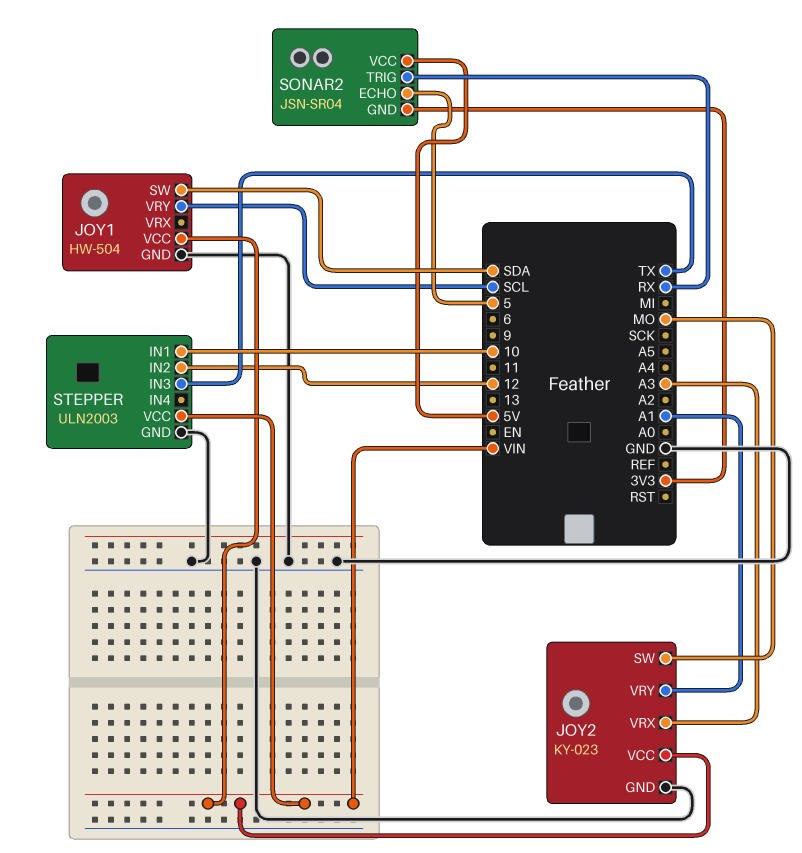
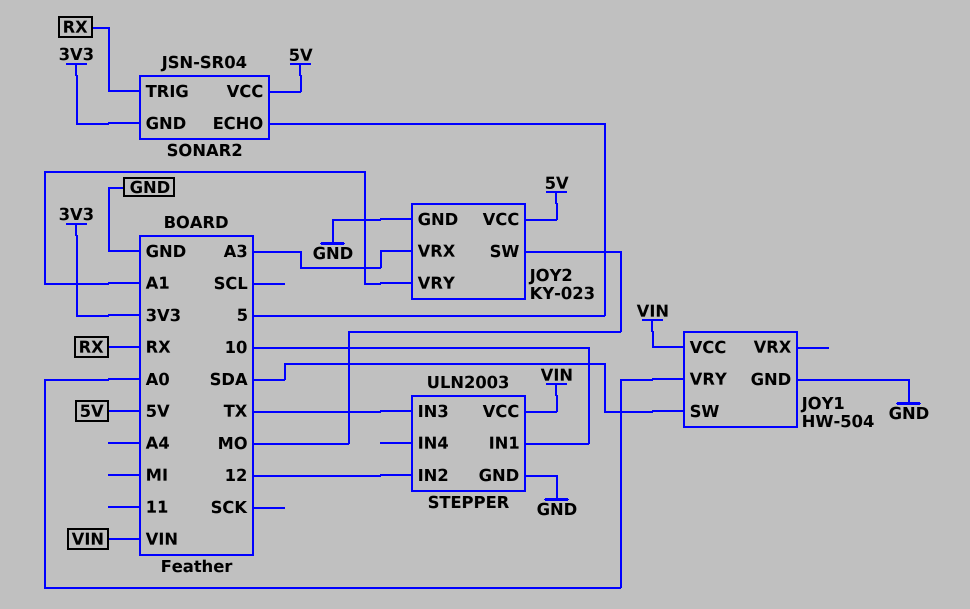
JOY1 pin VRY: SCL -> A0
JOY2 pin VCC: VIN -> 5V

